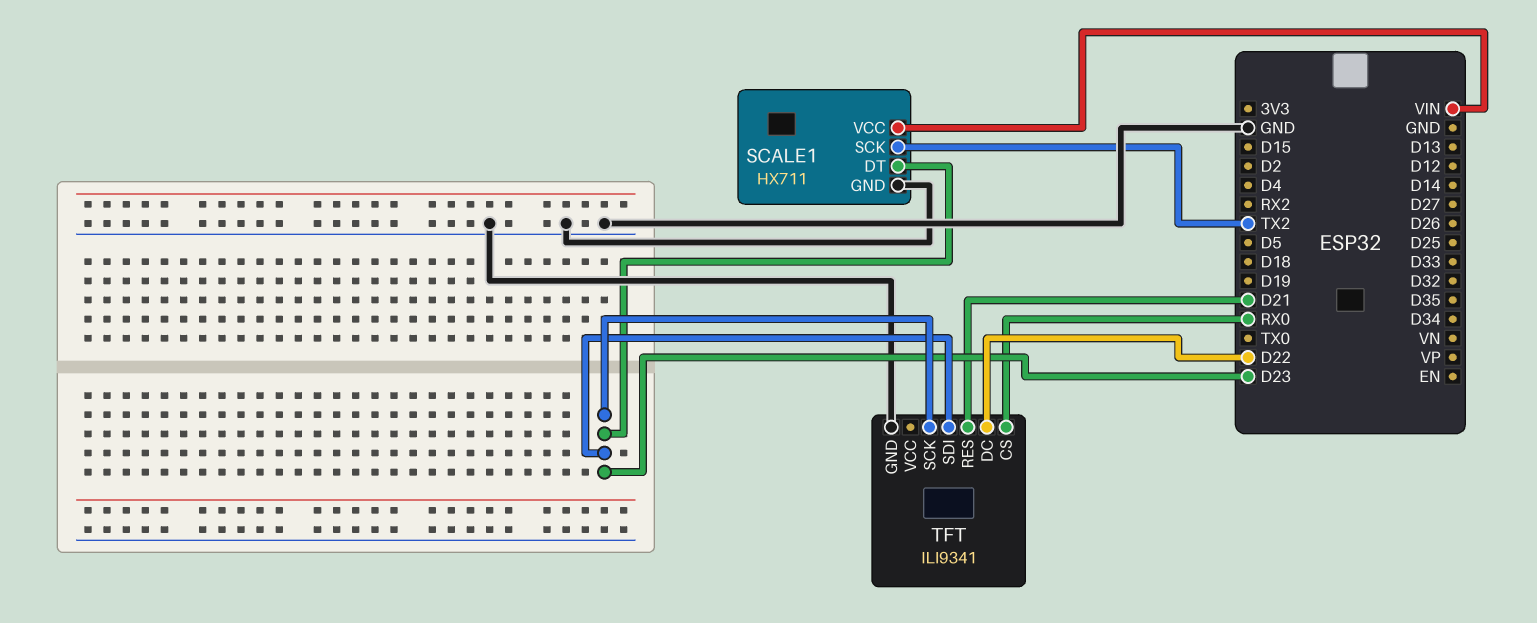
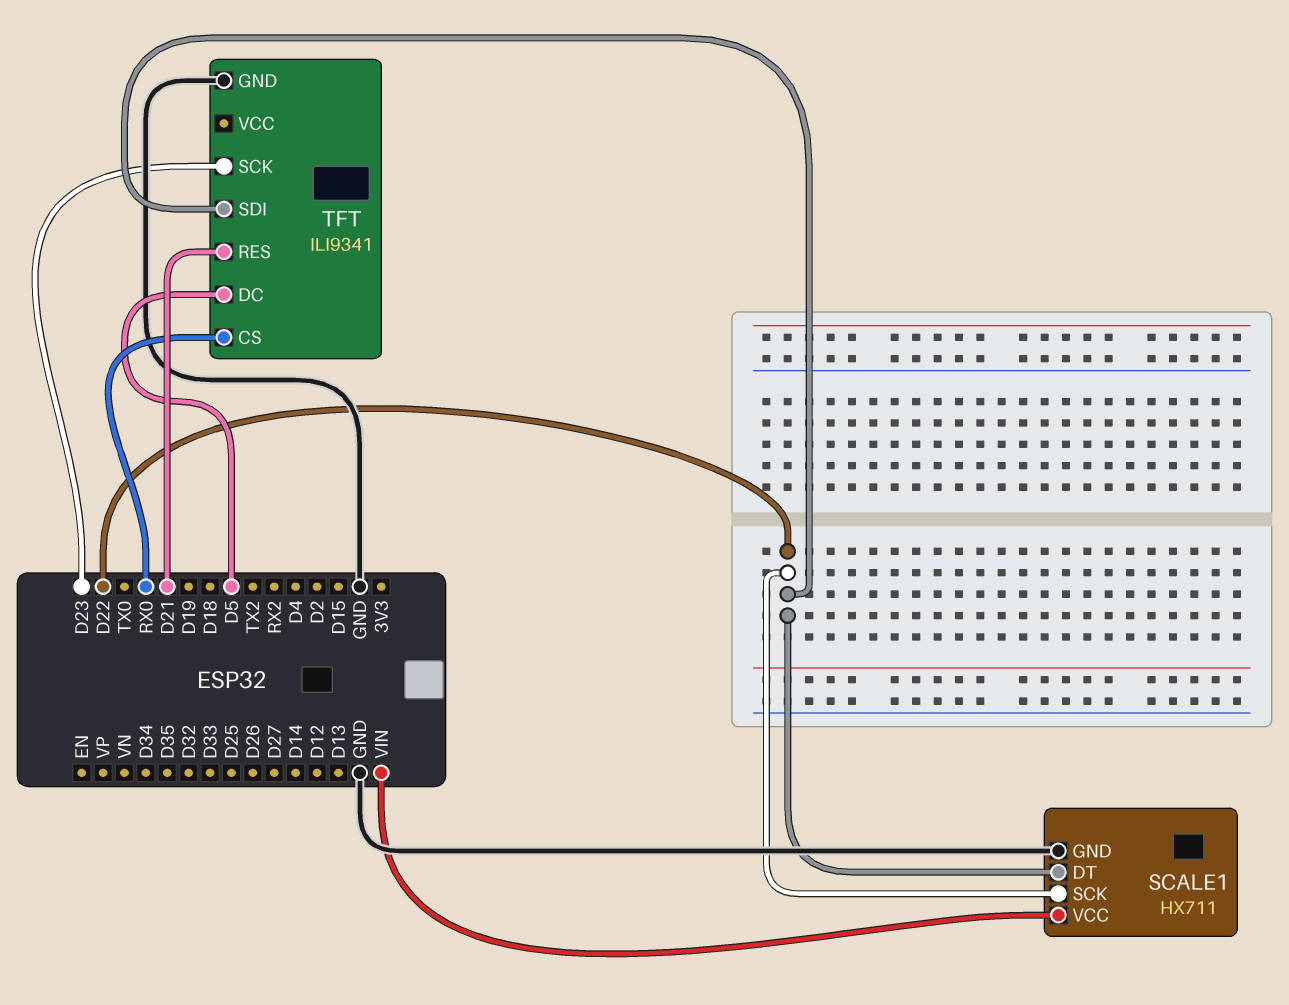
SCALE1 pin DT: D23 -> D22
SCALE1 pin SCK: TX2 -> D22
TFT pin DC: D22 -> D5
TFT pin SDI: D23 -> D22

